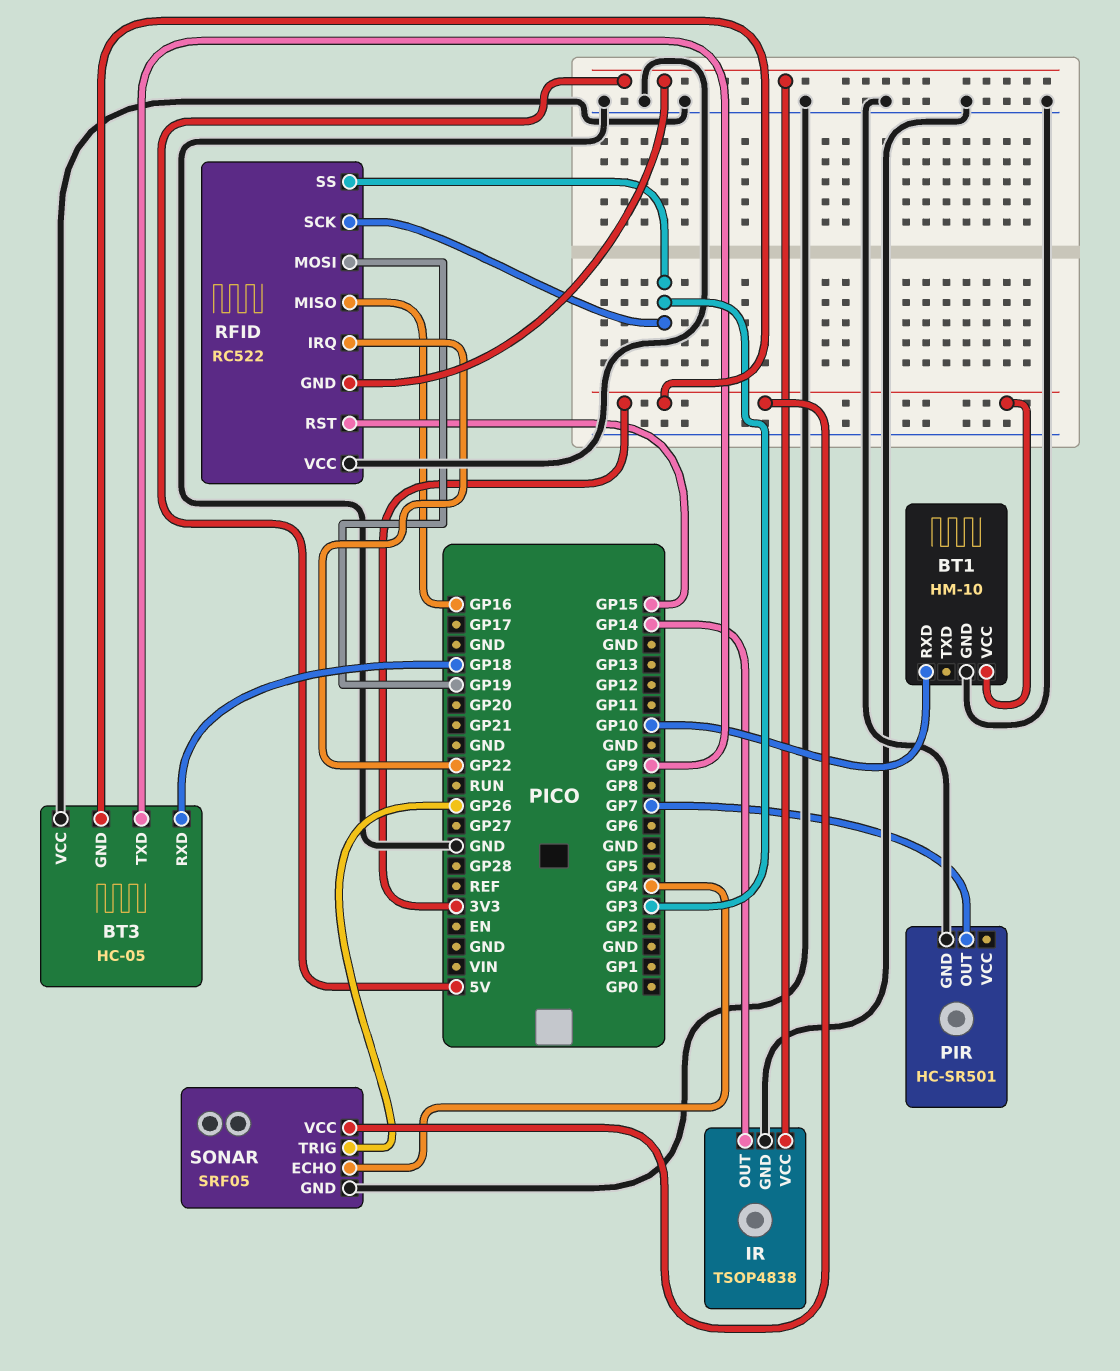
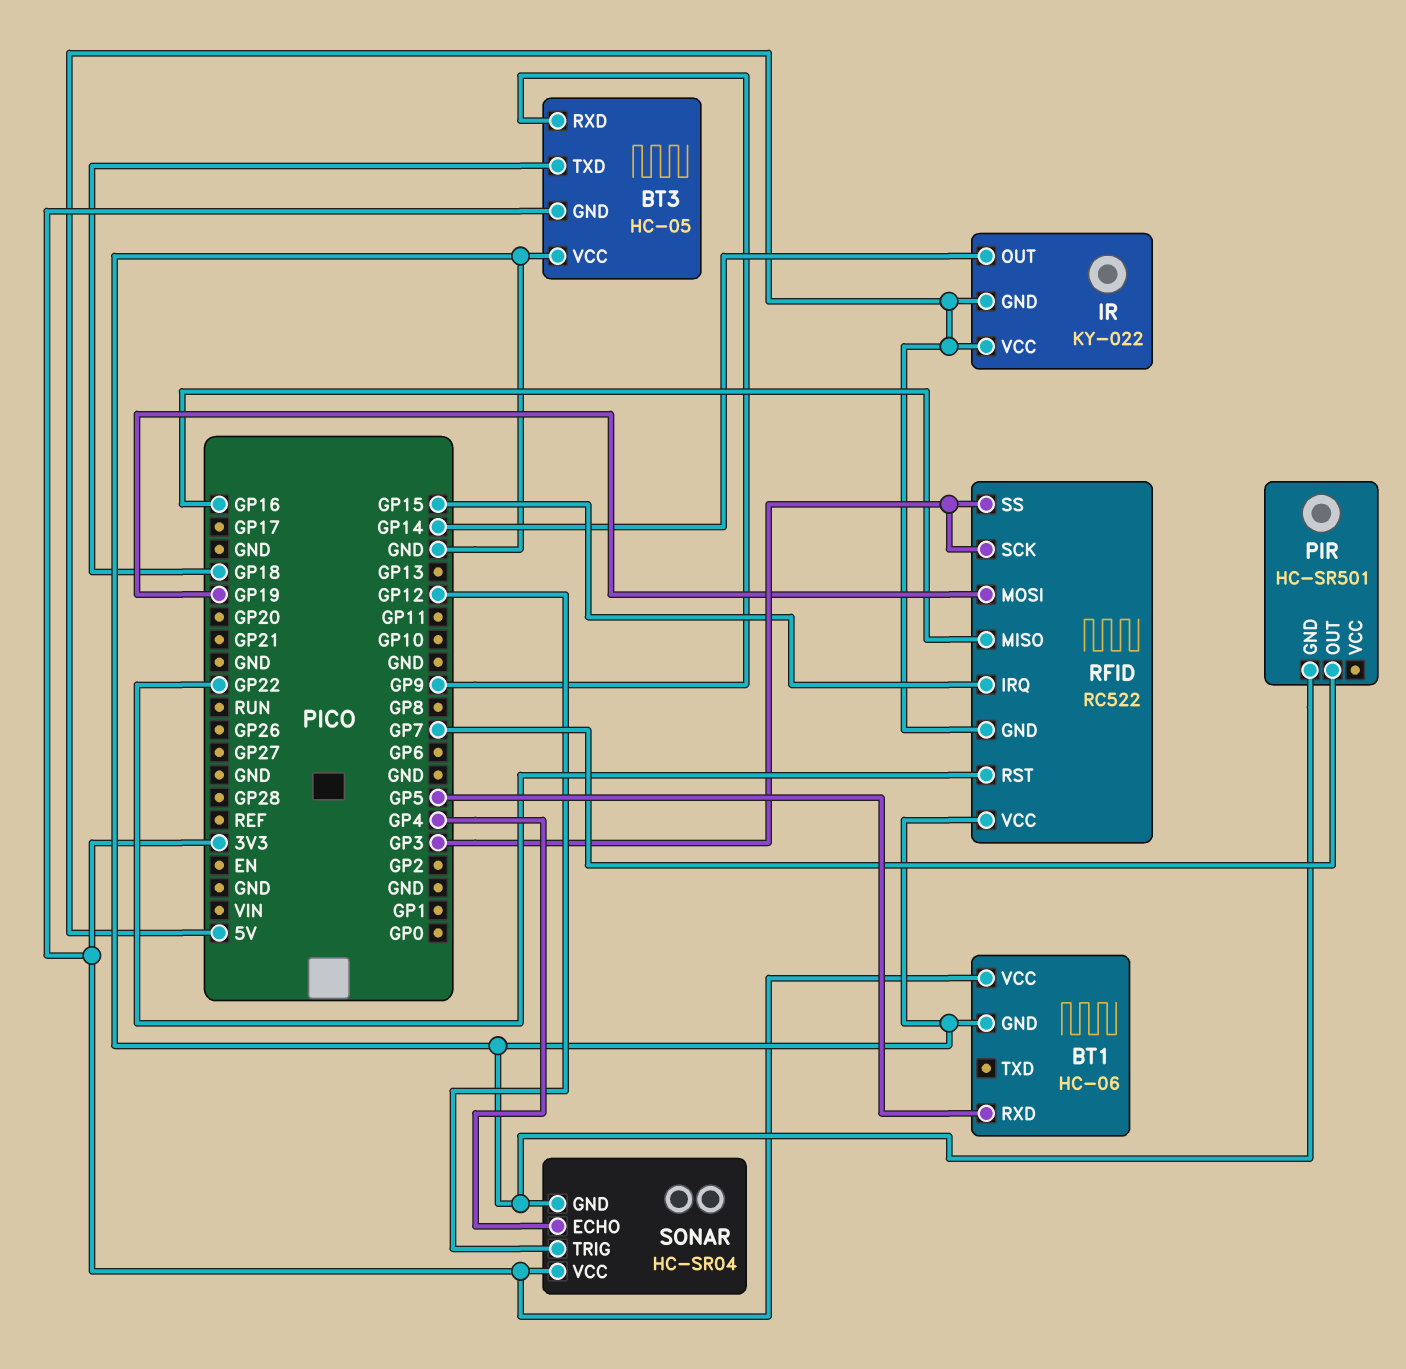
BT1: HM-10 -> HC-06
BT1 pin RXD: GP10 -> GP5
BT3 pin RXD: GP18 -> GP9
BT3 pin TXD: GP9 -> GP18
IR: TSOP4838 -> KY-022
IR pin GND: GND -> 5V
RFID pin IRQ: GP22 -> GP15
RFID pin RST: GP15 -> GP22
SONAR: SRF05 -> HC-SR04
SONAR pin TRIG: GP26 -> GP12

